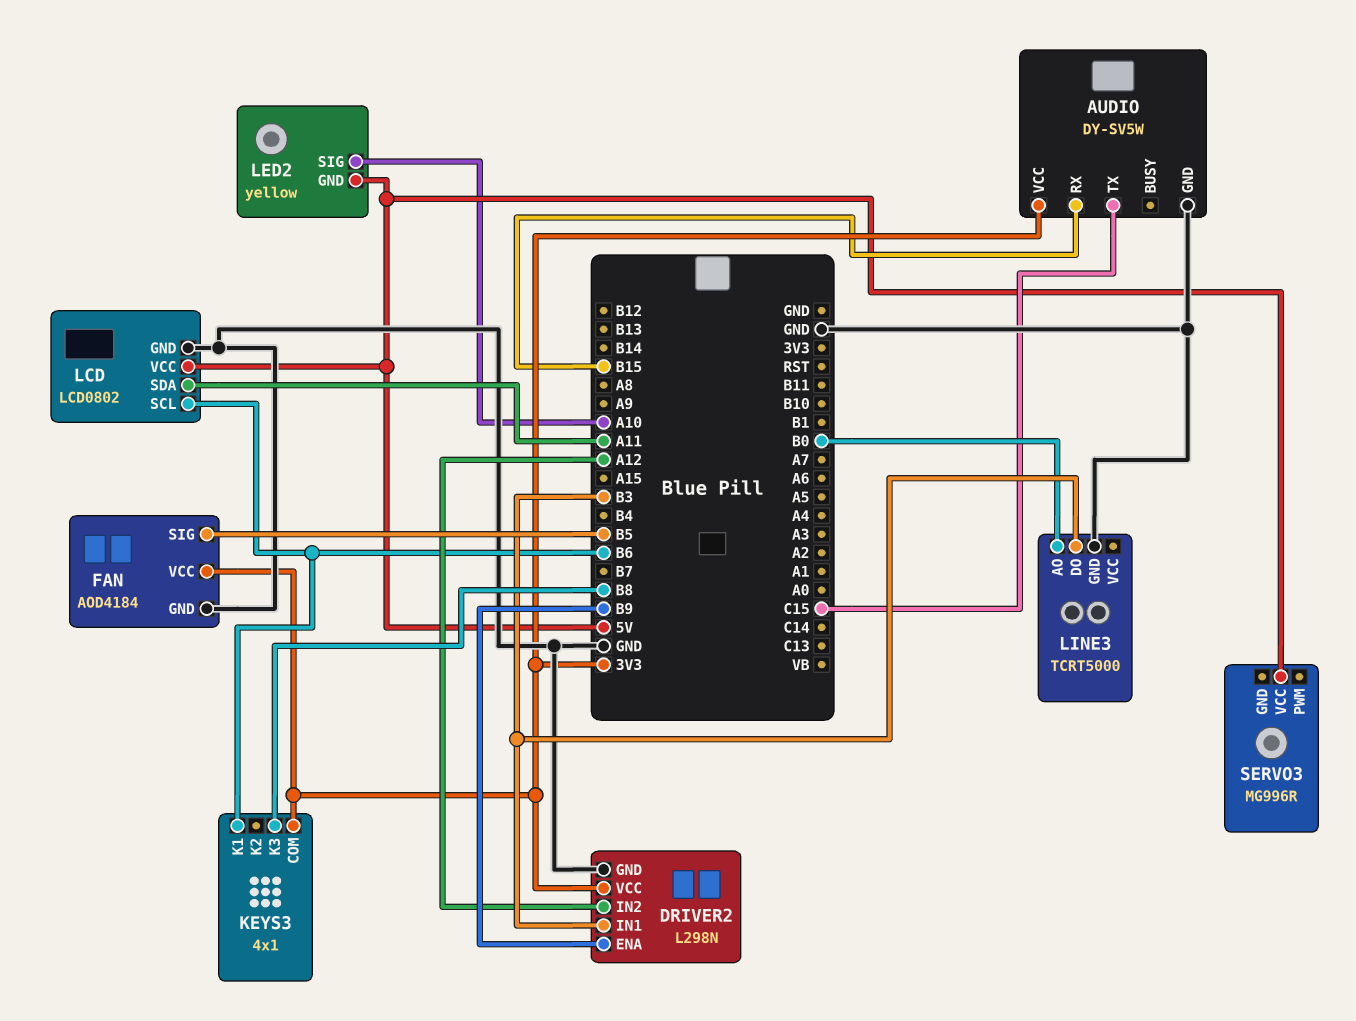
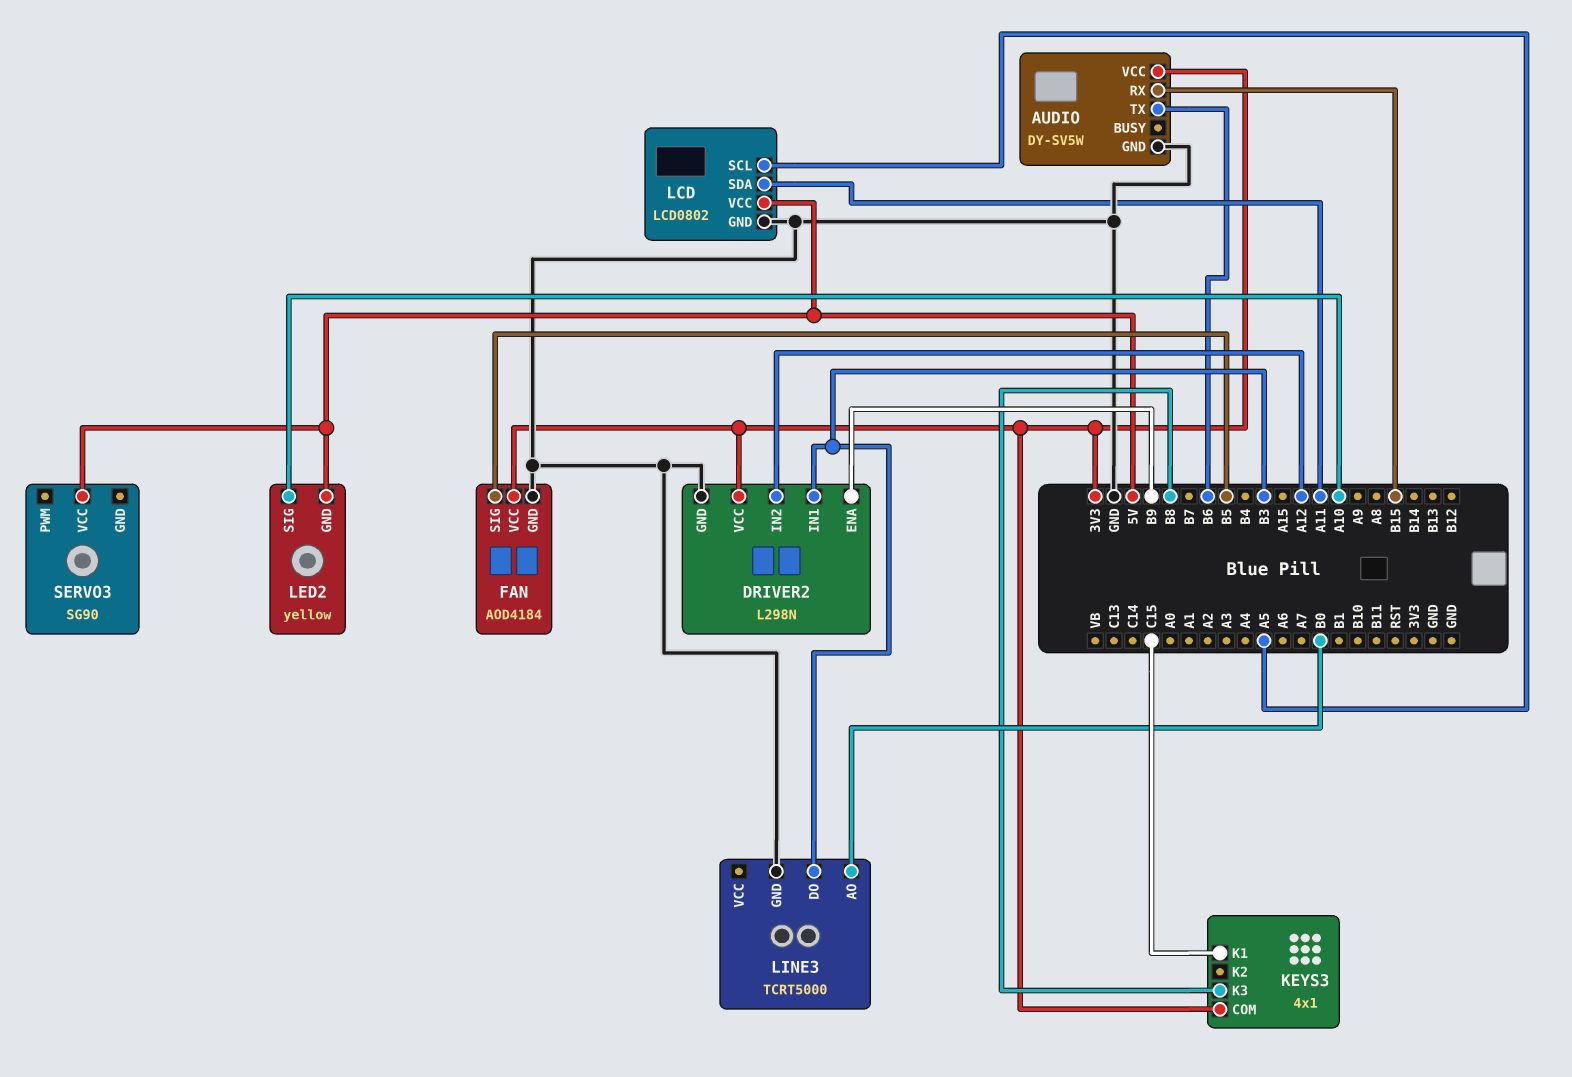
AUDIO pin TX: C15 -> B6
KEYS3 pin K1: B6 -> C15
LCD pin SCL: B6 -> A5
SERVO3: MG996R -> SG90

